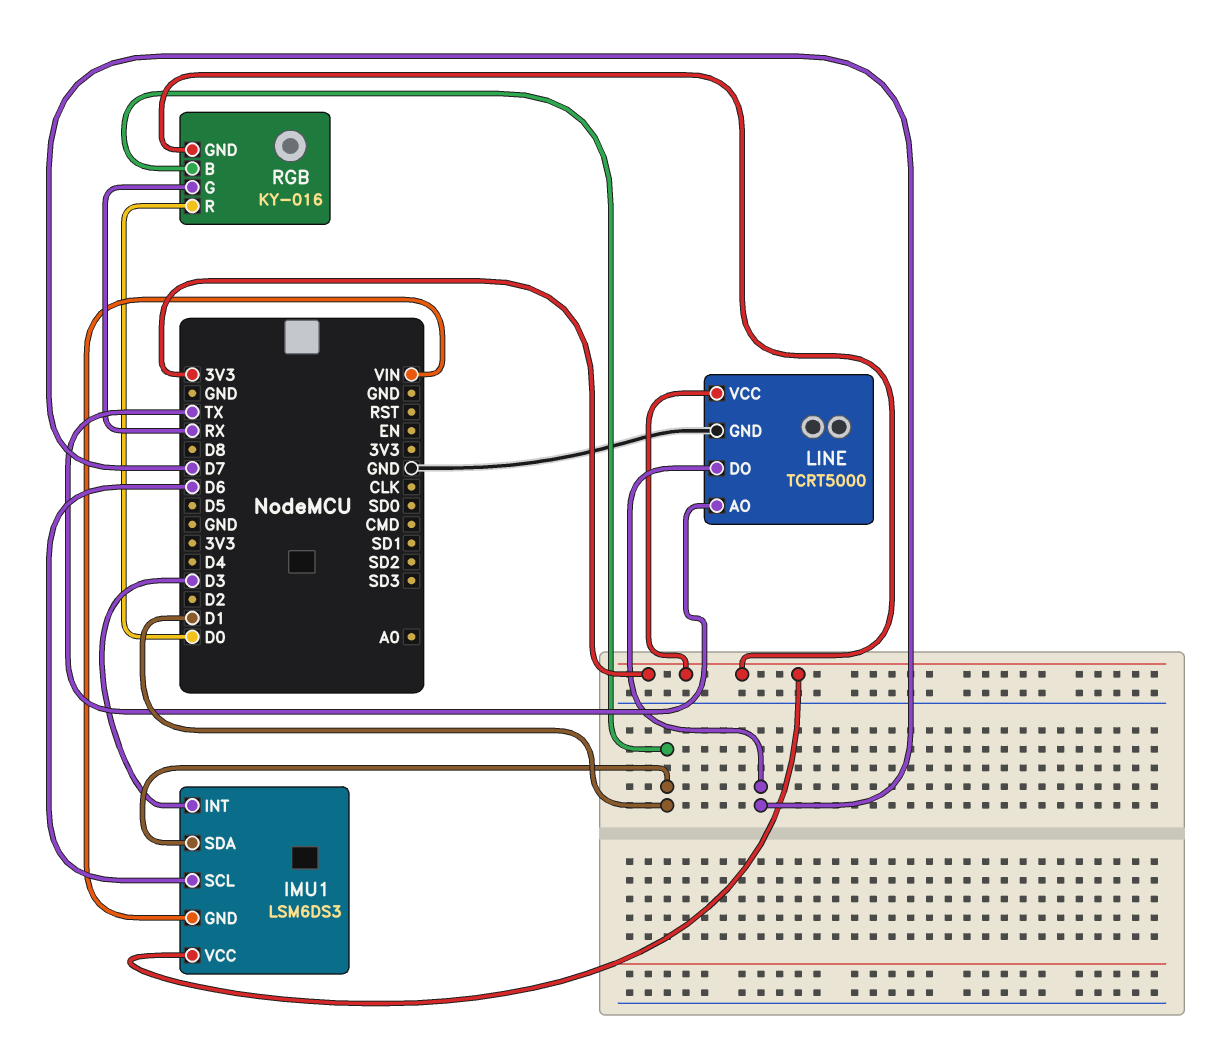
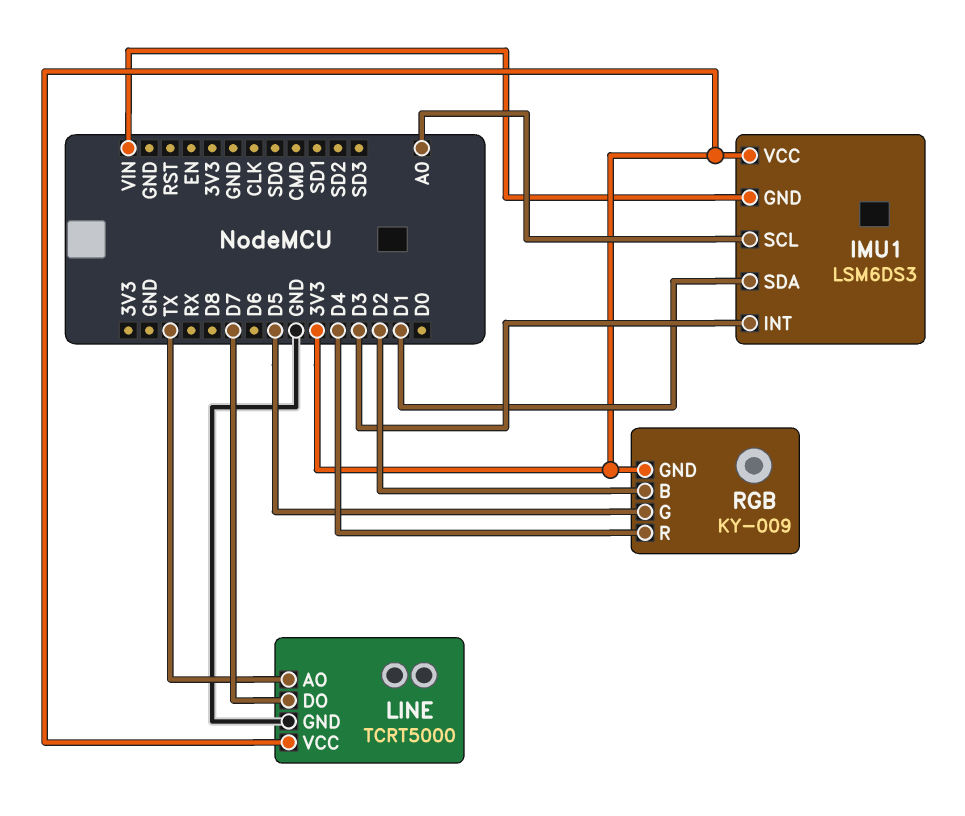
IMU1 pin SCL: D6 -> A0
RGB: KY-016 -> KY-009
RGB pin B: D1 -> D2
RGB pin G: RX -> D5
RGB pin R: D0 -> D4

